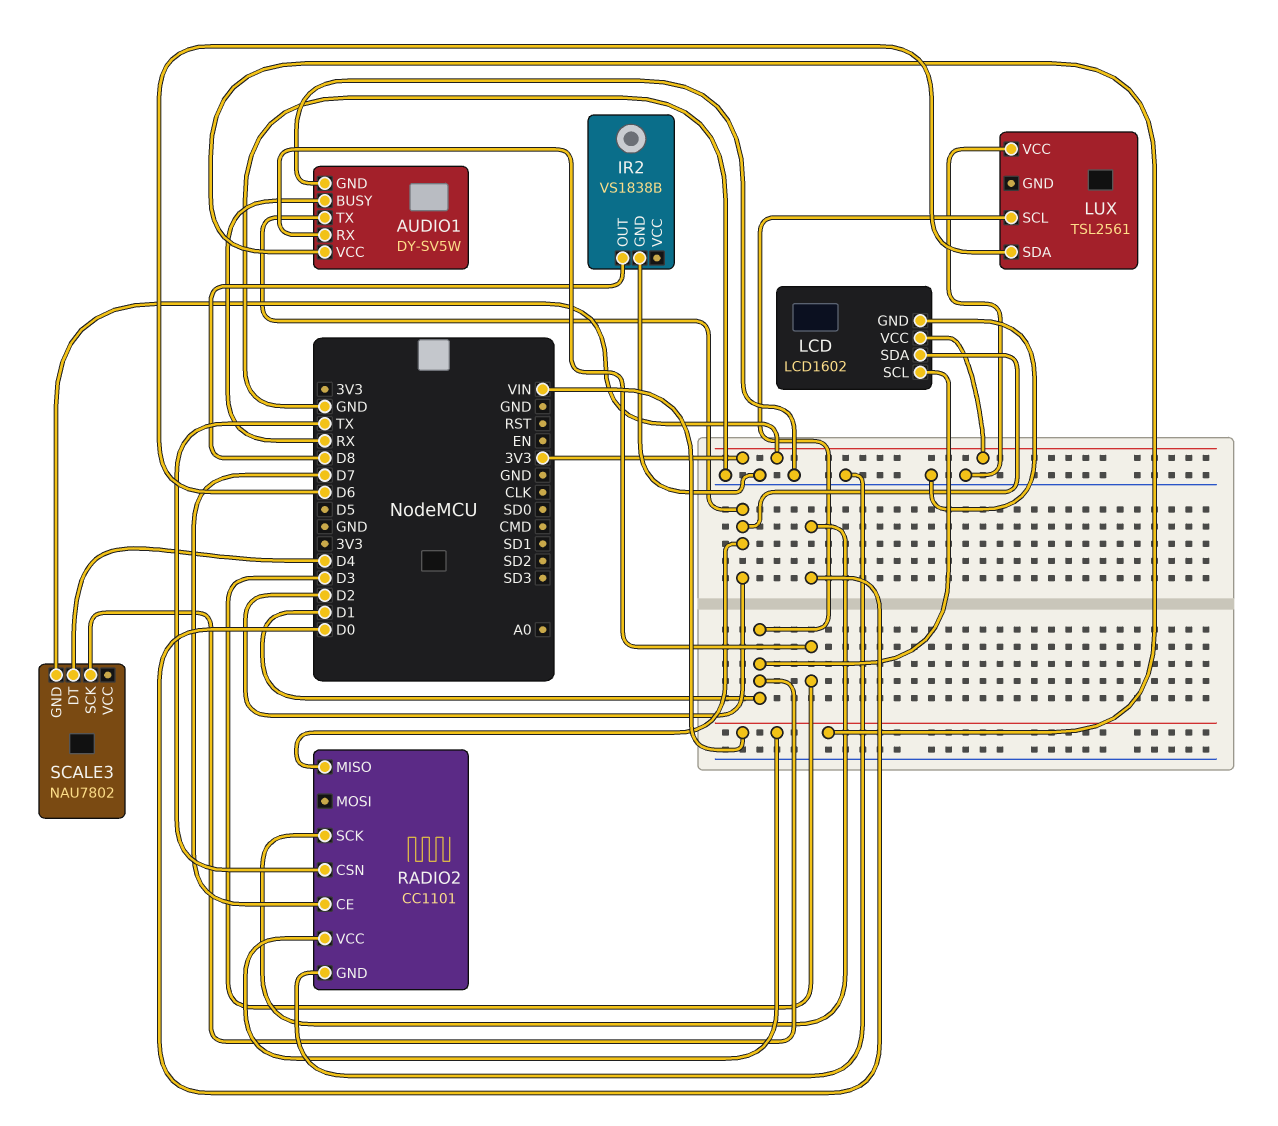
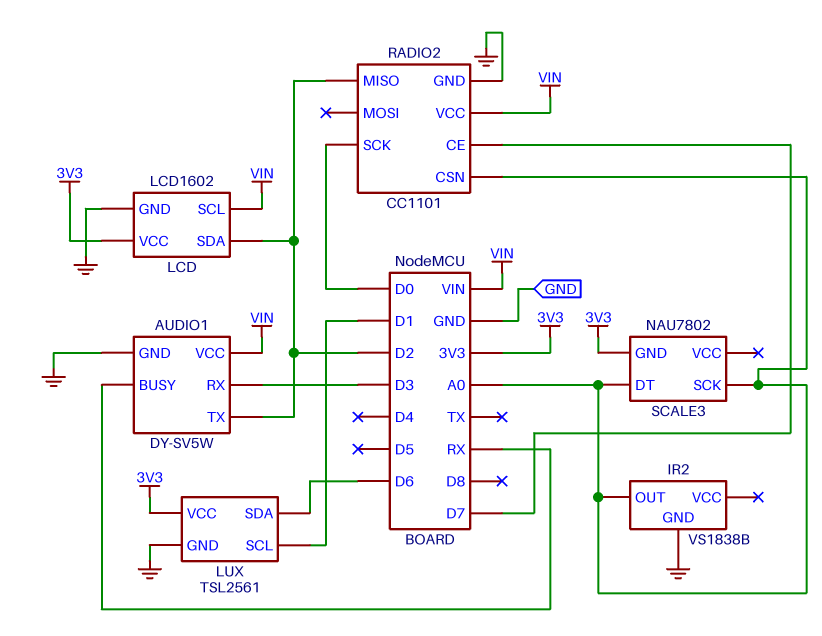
IR2 pin OUT: D8 -> A0
LCD pin SCL: D1 -> VIN
LUX pin GND: none -> GND
LUX pin VCC: GND -> 3V3
RADIO2 pin CSN: TX -> A0
SCALE3 pin DT: D4 -> A0
SCALE3 pin SCK: D1 -> A0

